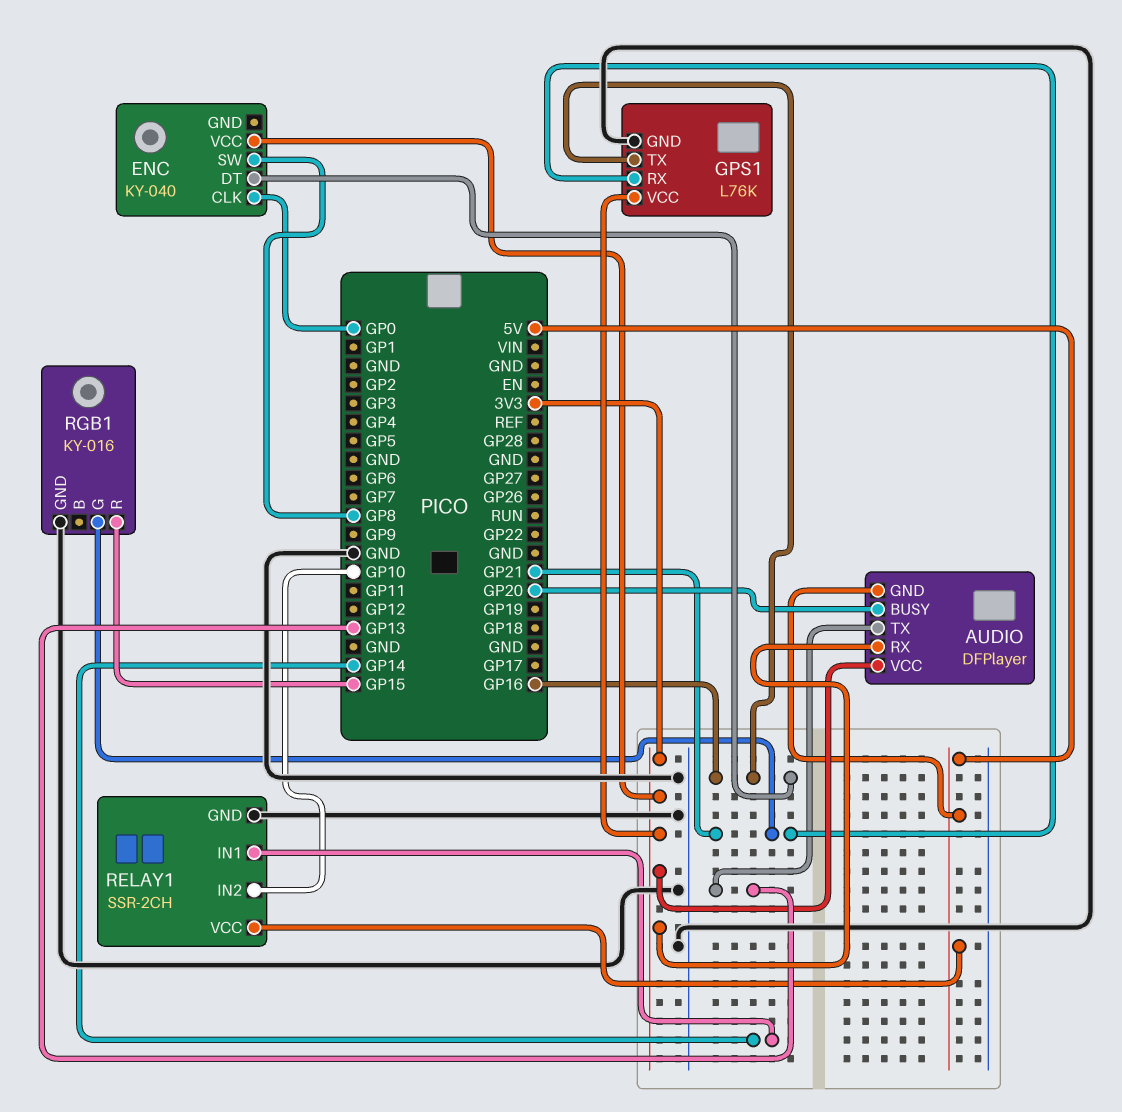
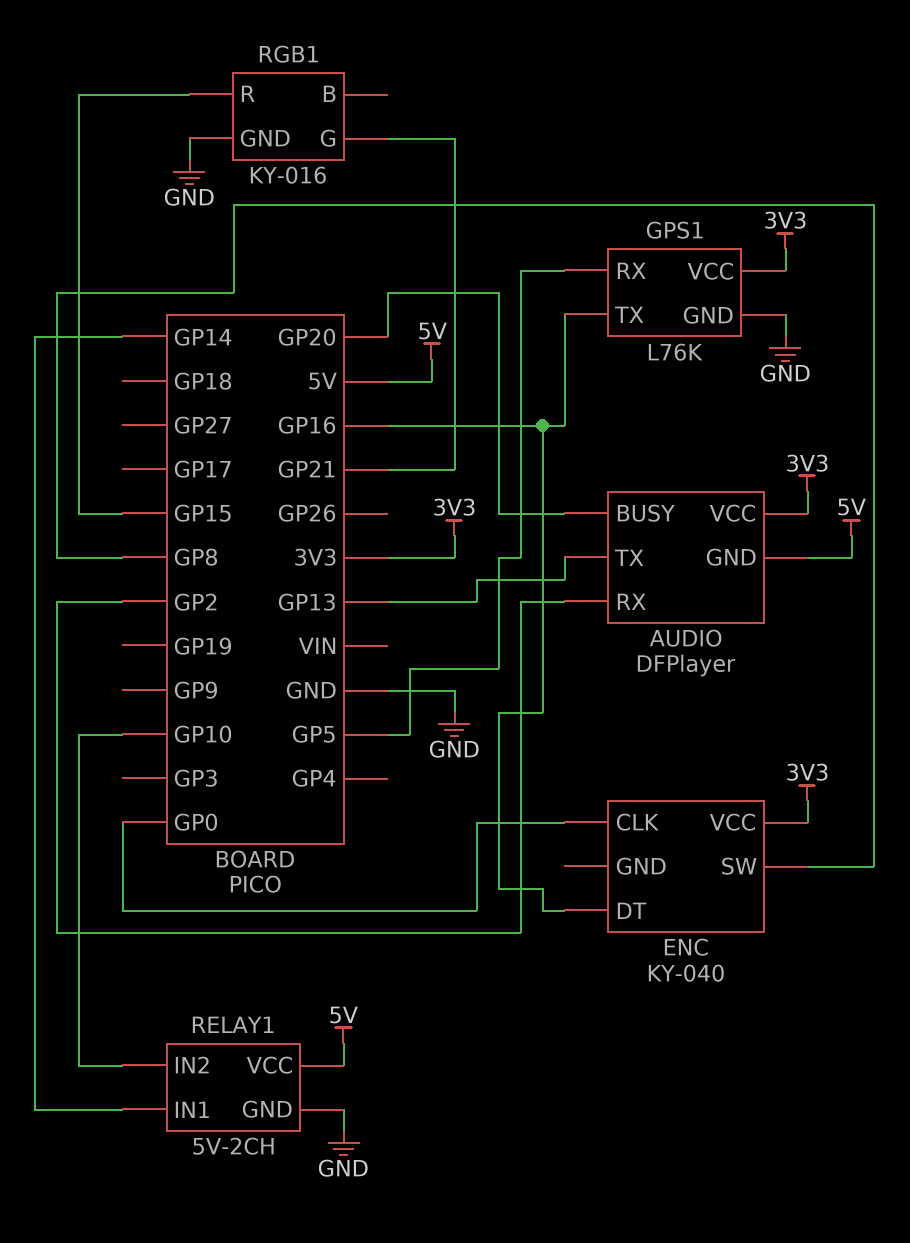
AUDIO pin RX: 3V3 -> GP2
GPS1 pin RX: GP21 -> GP5
RELAY1: SSR-2CH -> 5V-2CH

